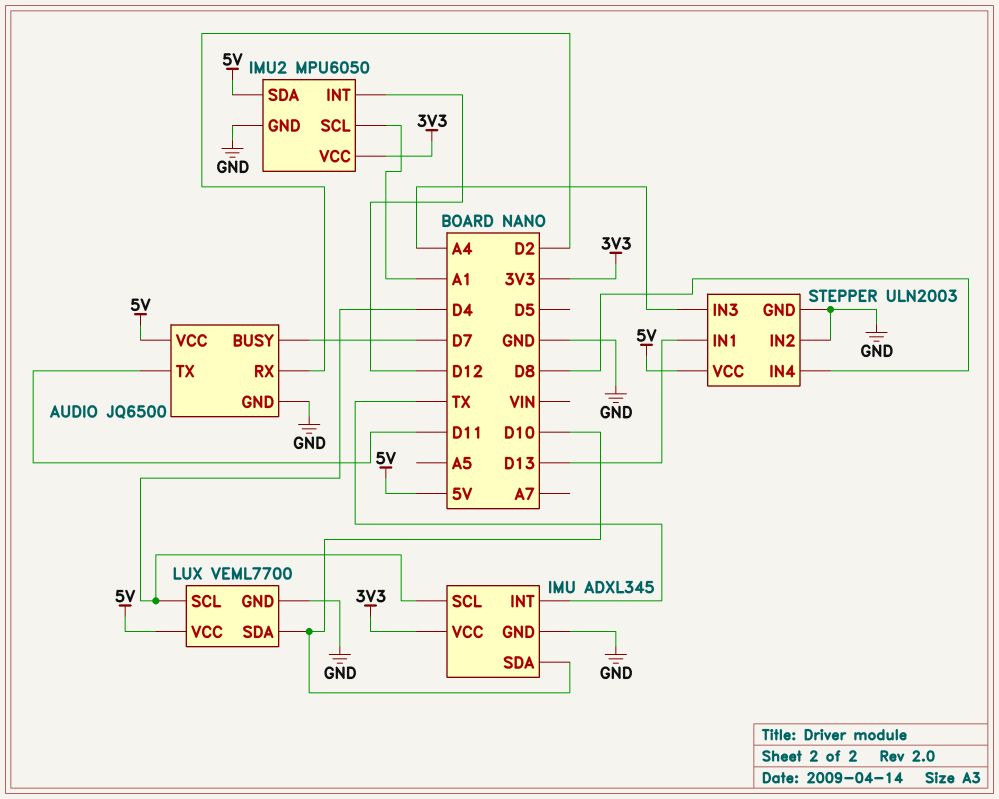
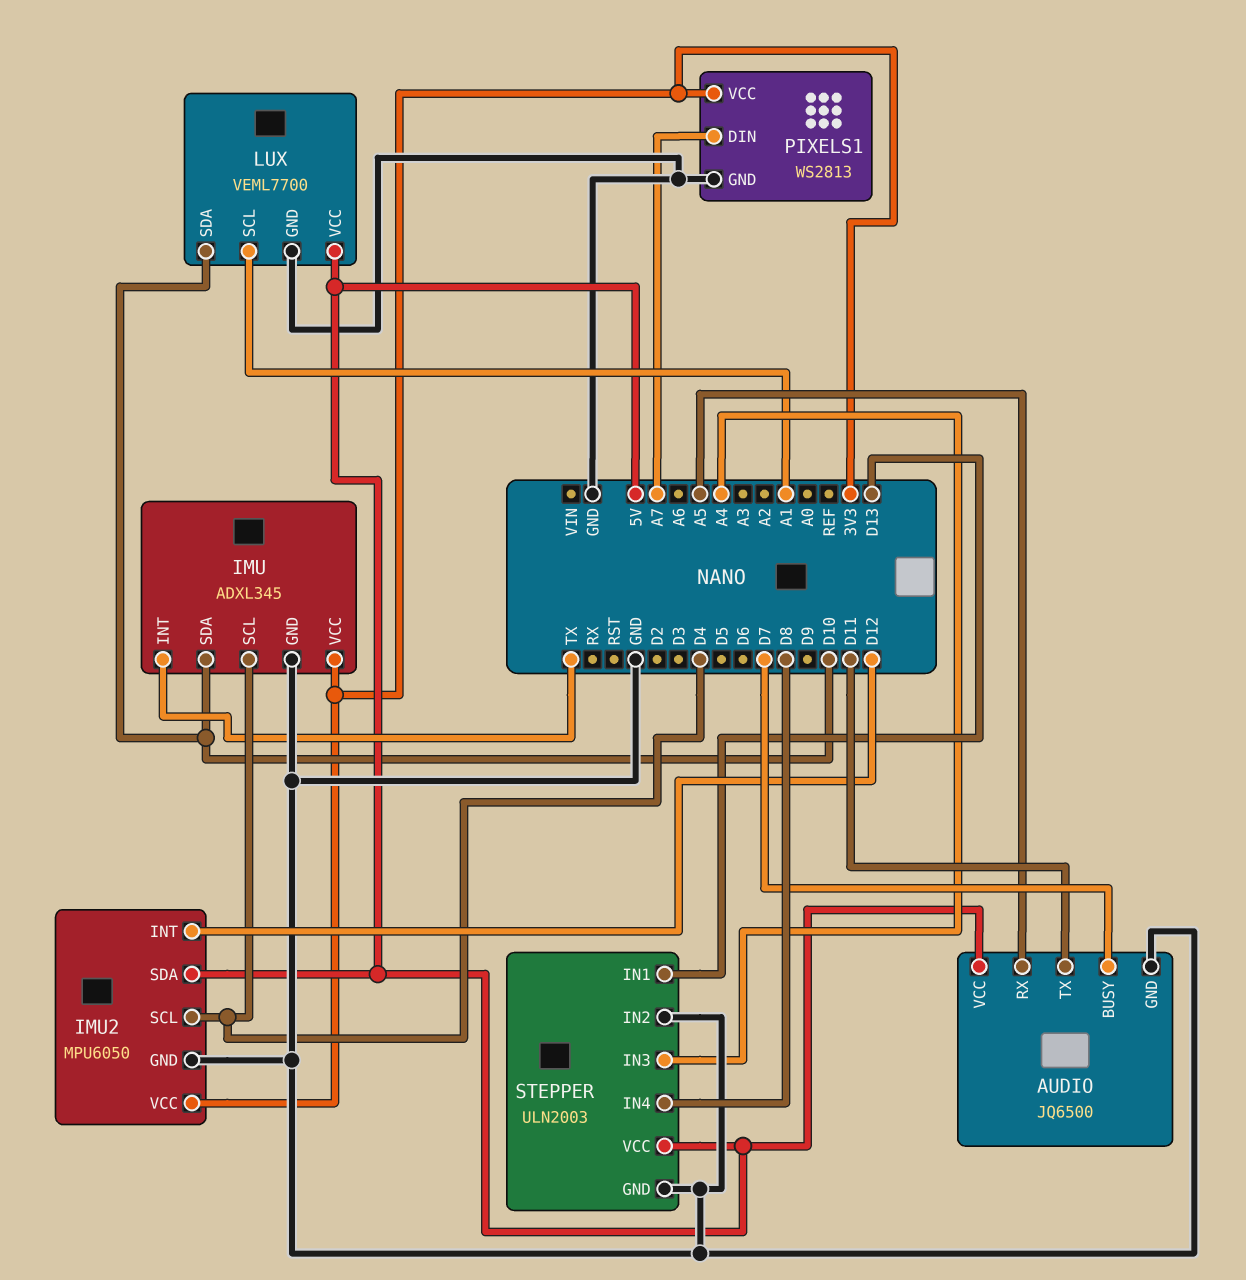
AUDIO pin RX: D2 -> A5
IMU2 pin SCL: A1 -> D4
LUX pin SCL: D4 -> A1
PIXELS1: none -> WS2813
PIXELS1 pin DIN: none -> A7
PIXELS1 pin GND: none -> GND
PIXELS1 pin VCC: none -> 3V3

